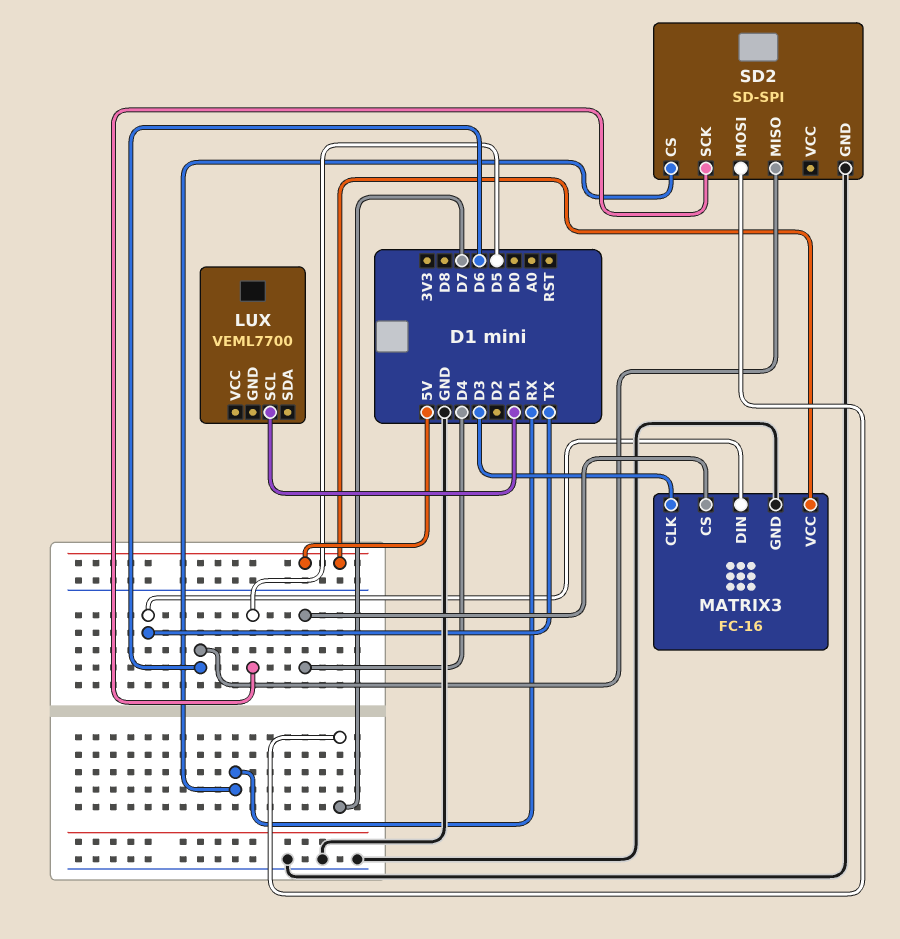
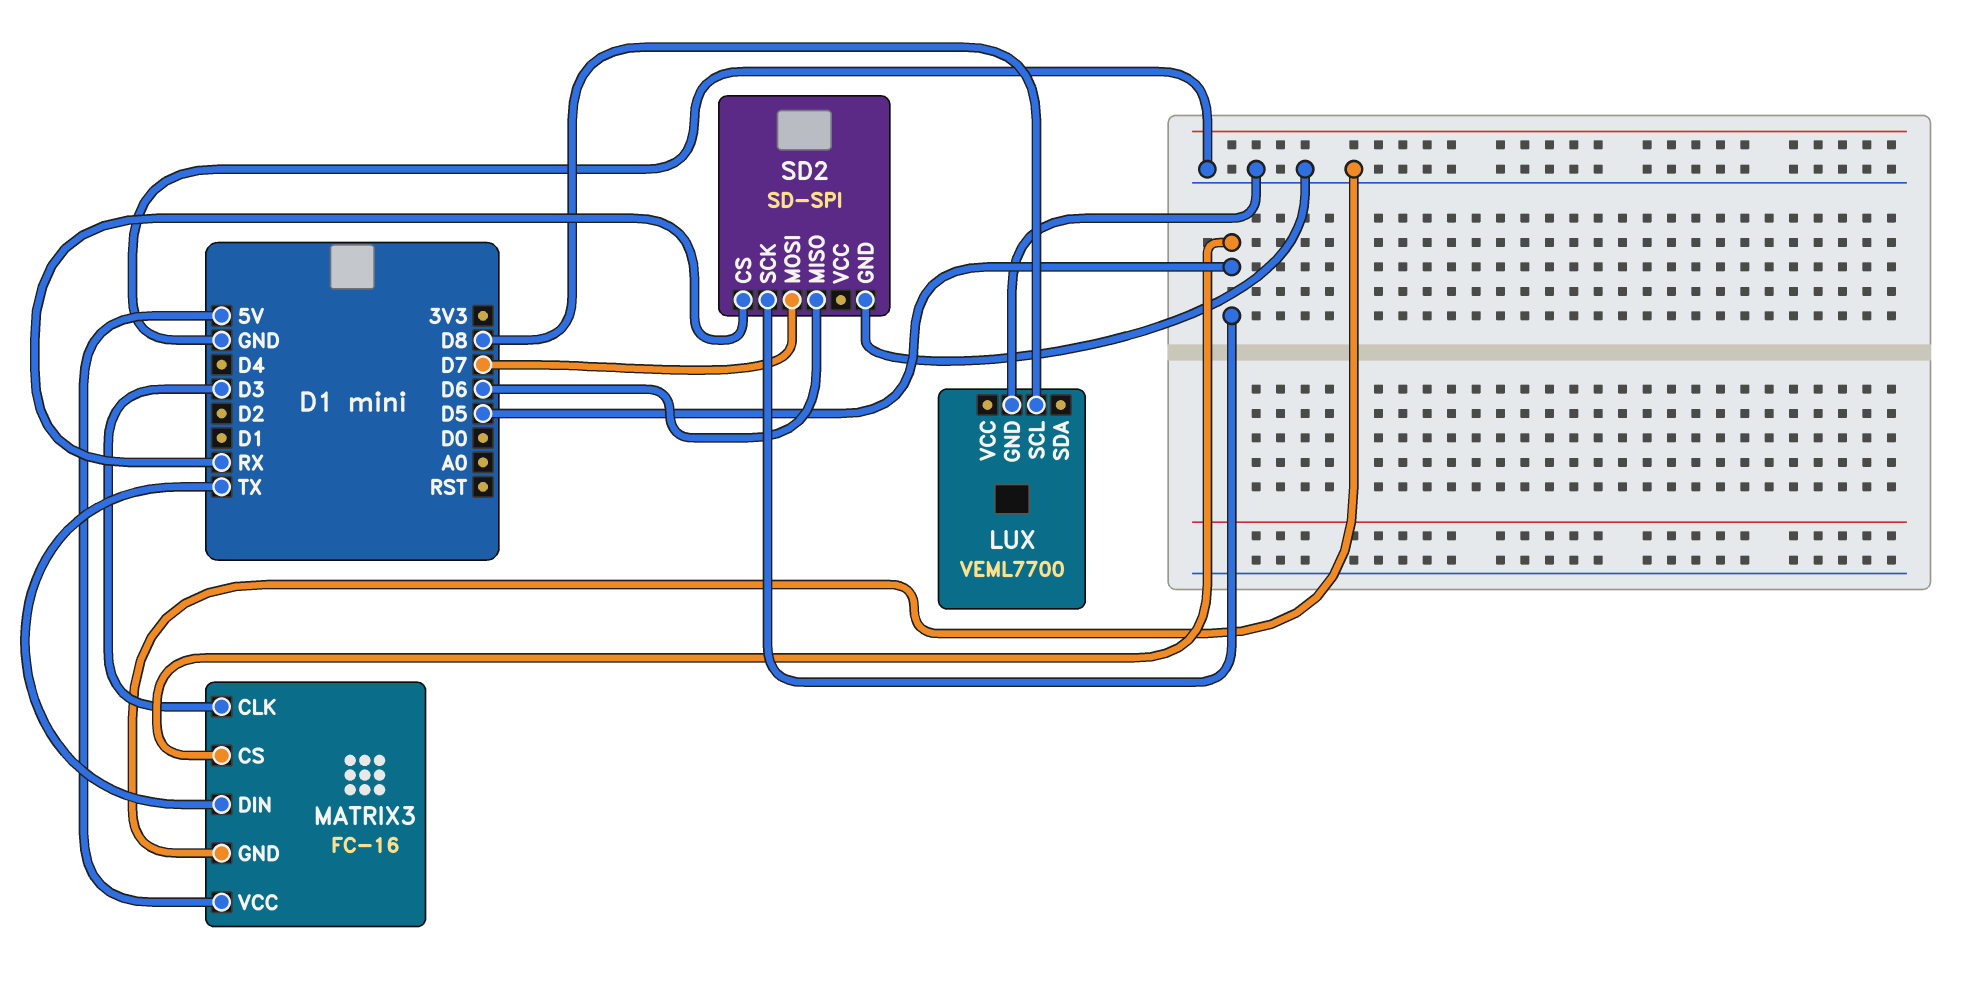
LUX pin GND: none -> GND
LUX pin SCL: D1 -> D8
MATRIX3 pin CS: D4 -> D5

